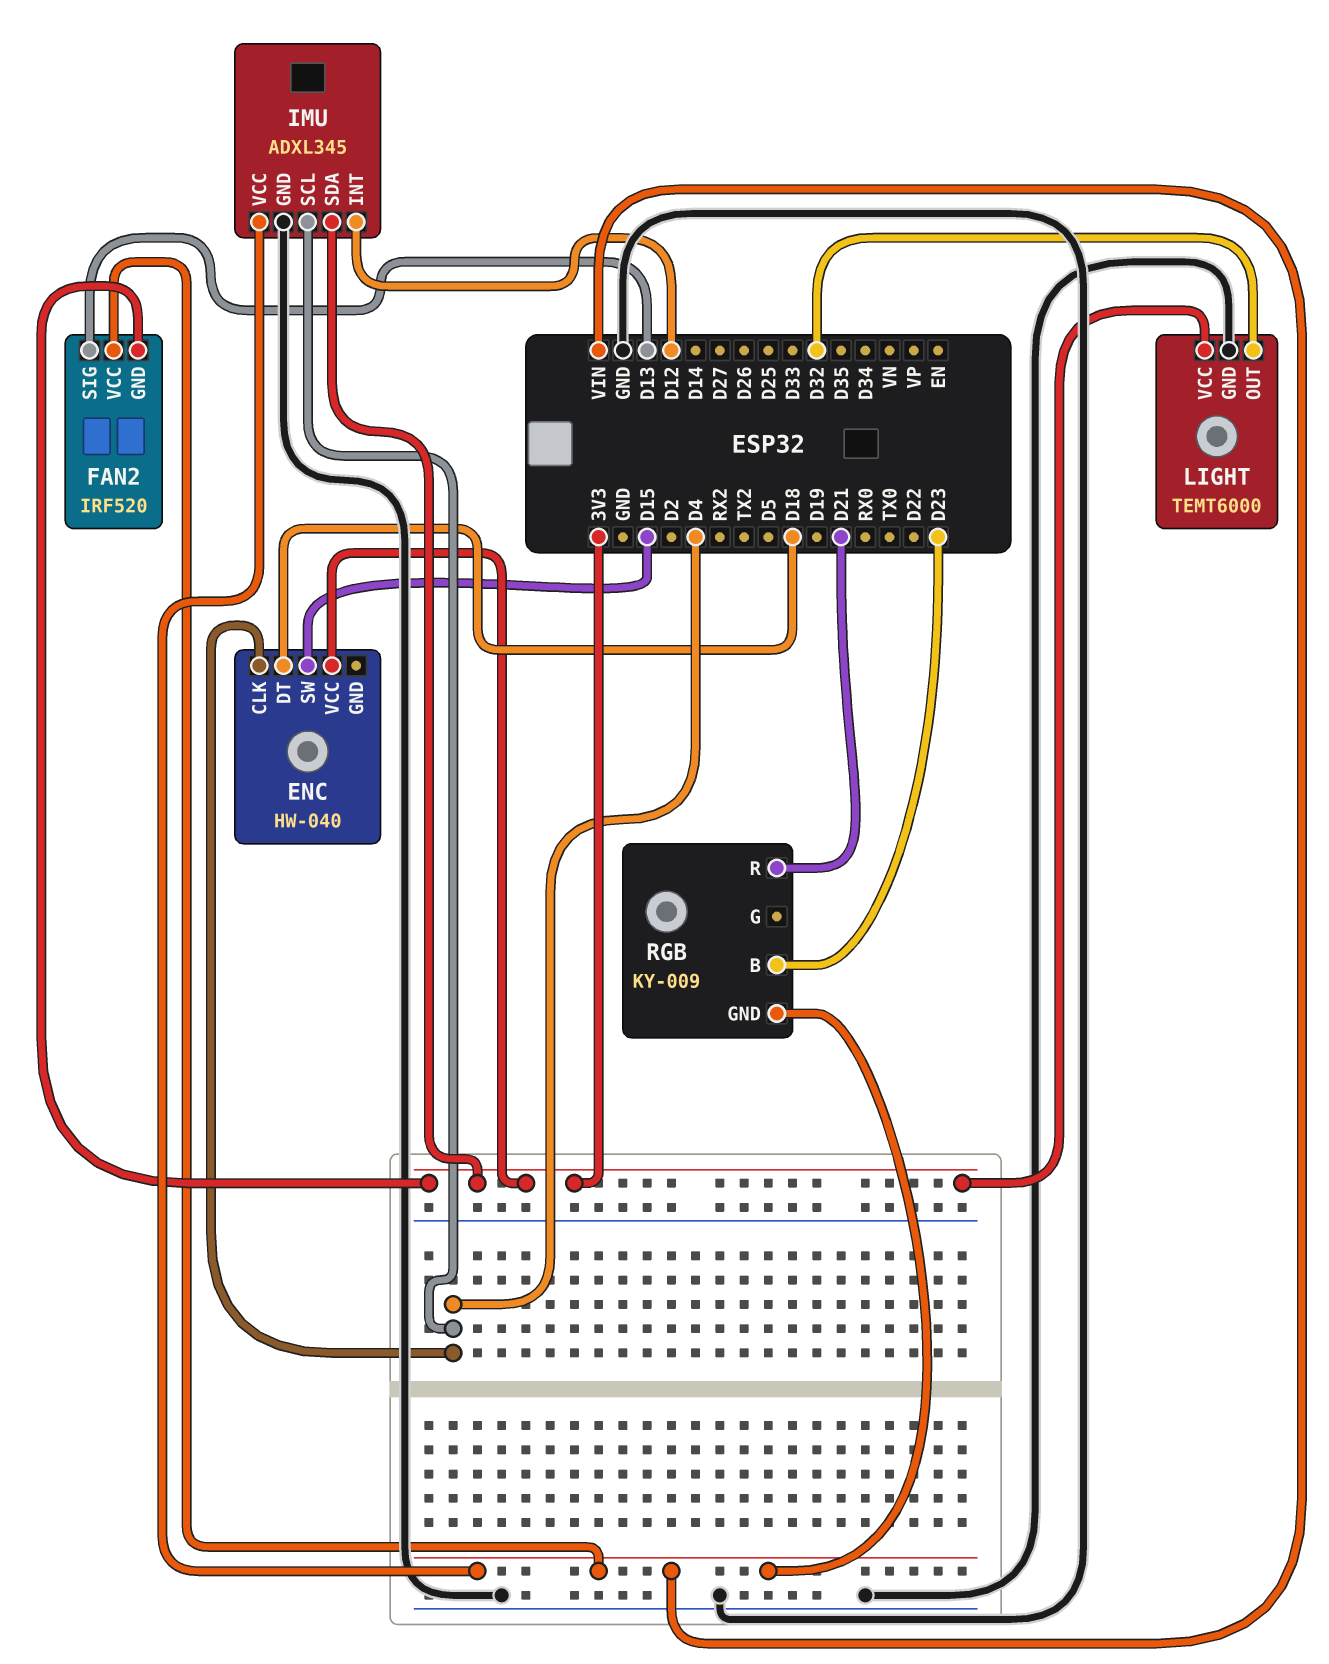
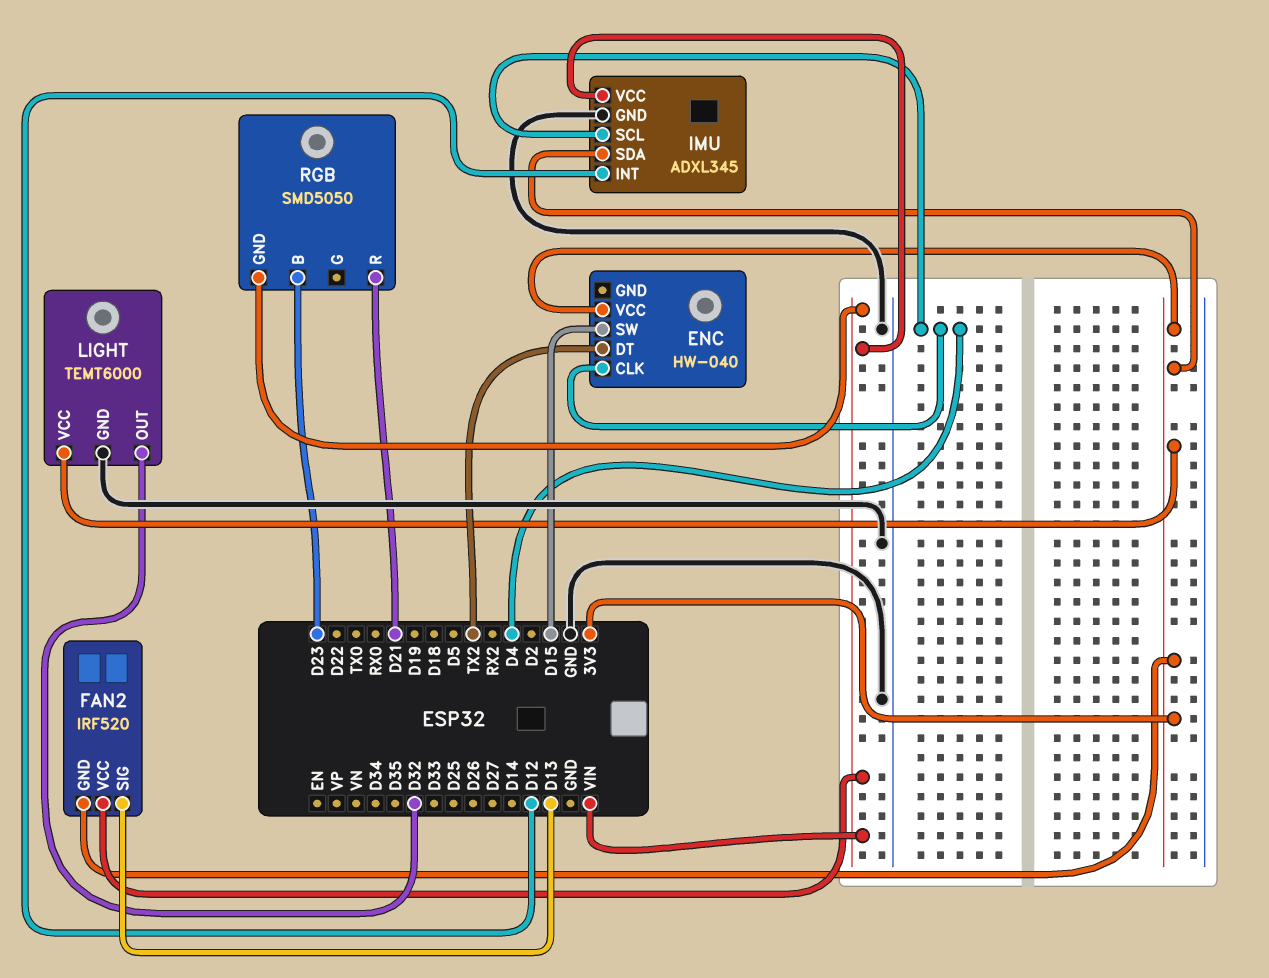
ENC pin DT: D18 -> TX2
RGB: KY-009 -> SMD5050

